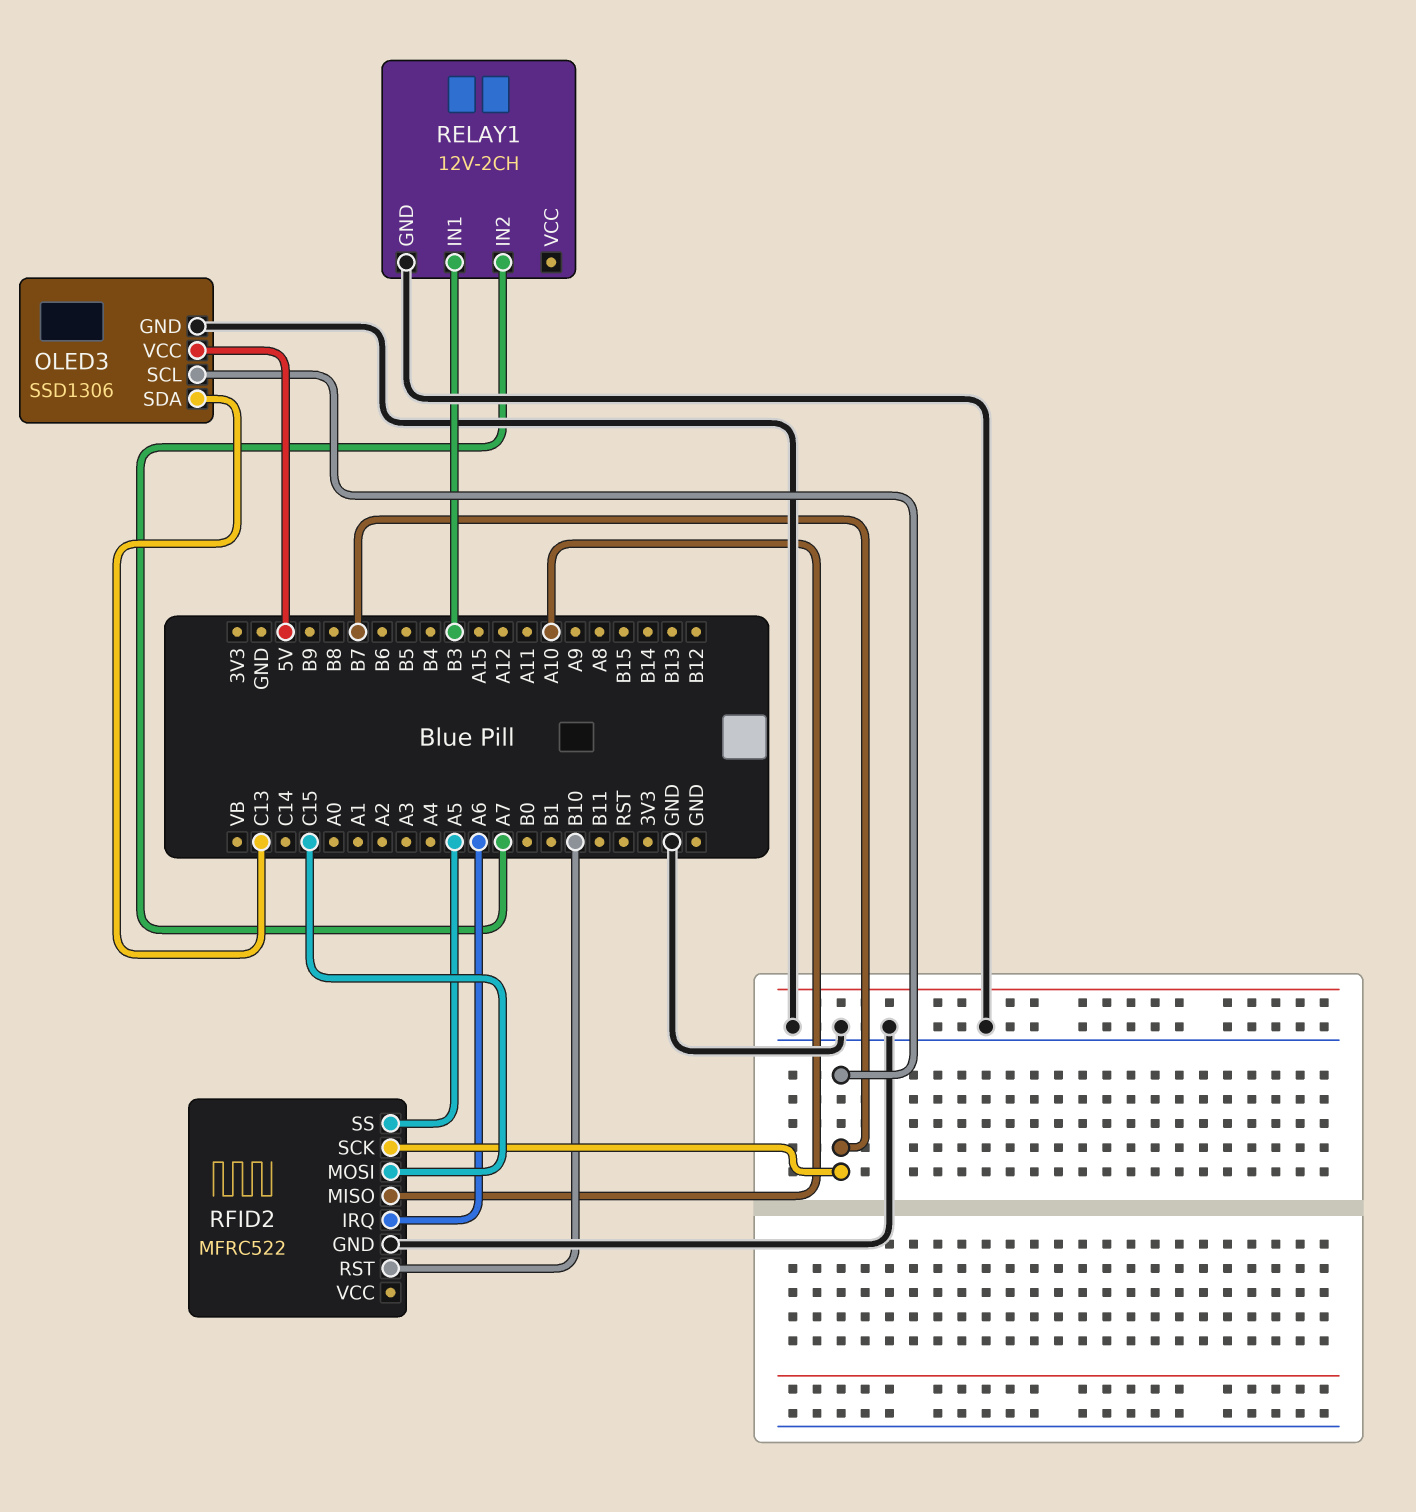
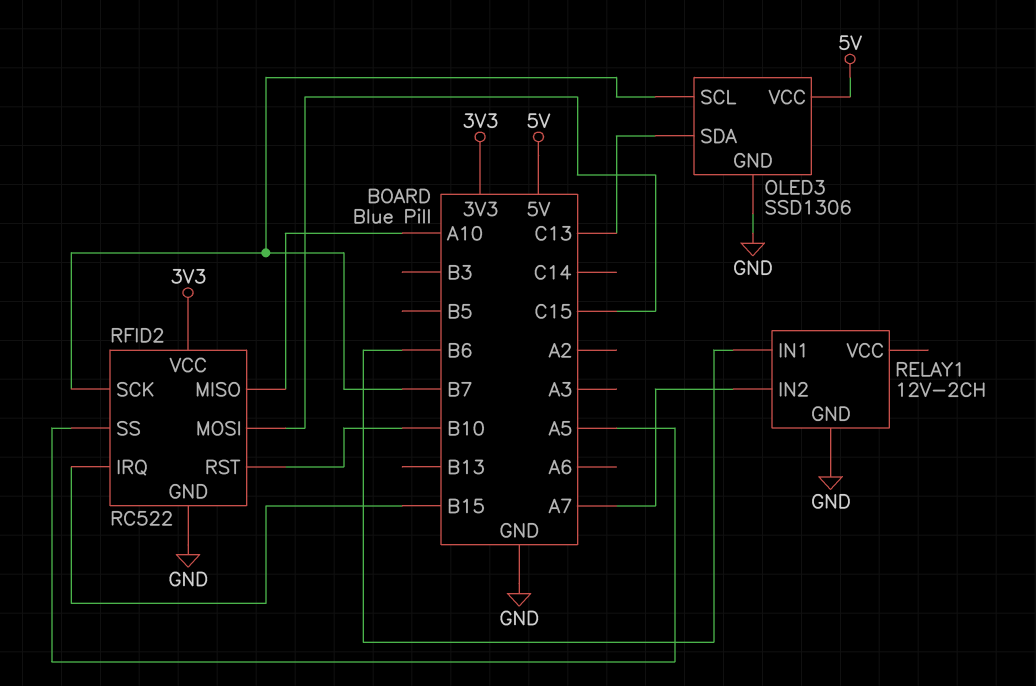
RELAY1 pin IN1: B3 -> B6
RFID2: MFRC522 -> RC522
RFID2 pin IRQ: A6 -> B15
RFID2 pin VCC: none -> 3V3

